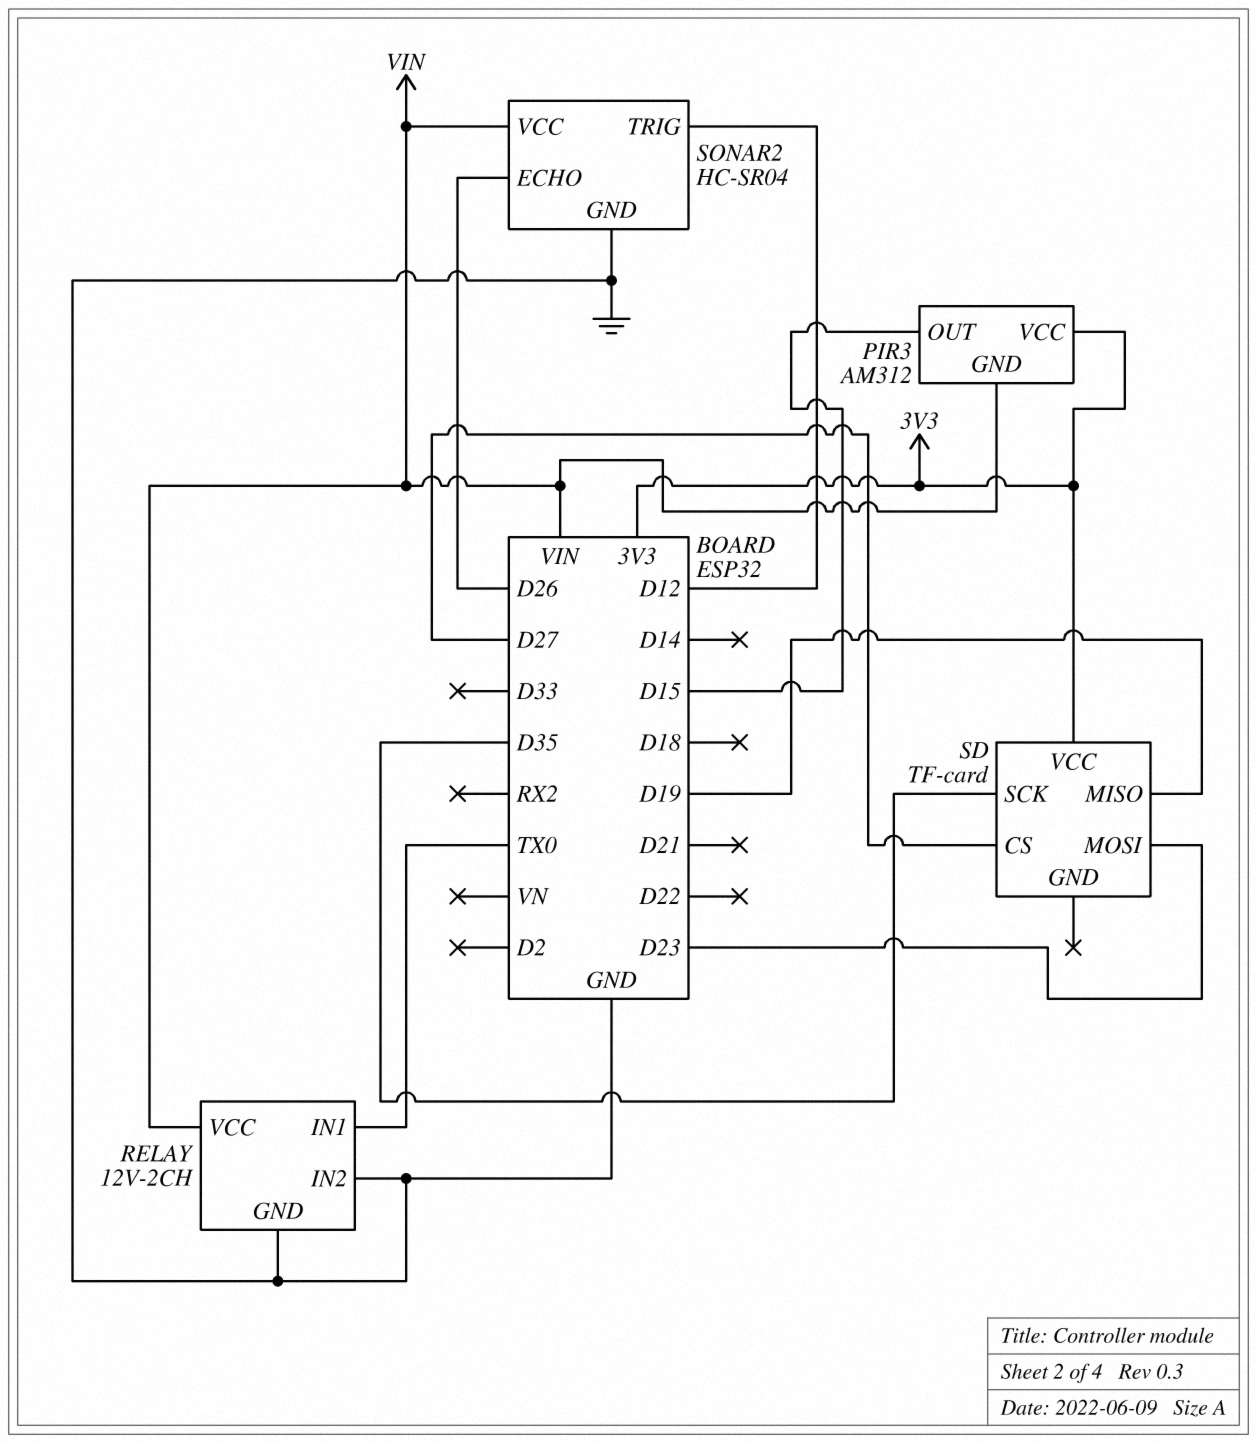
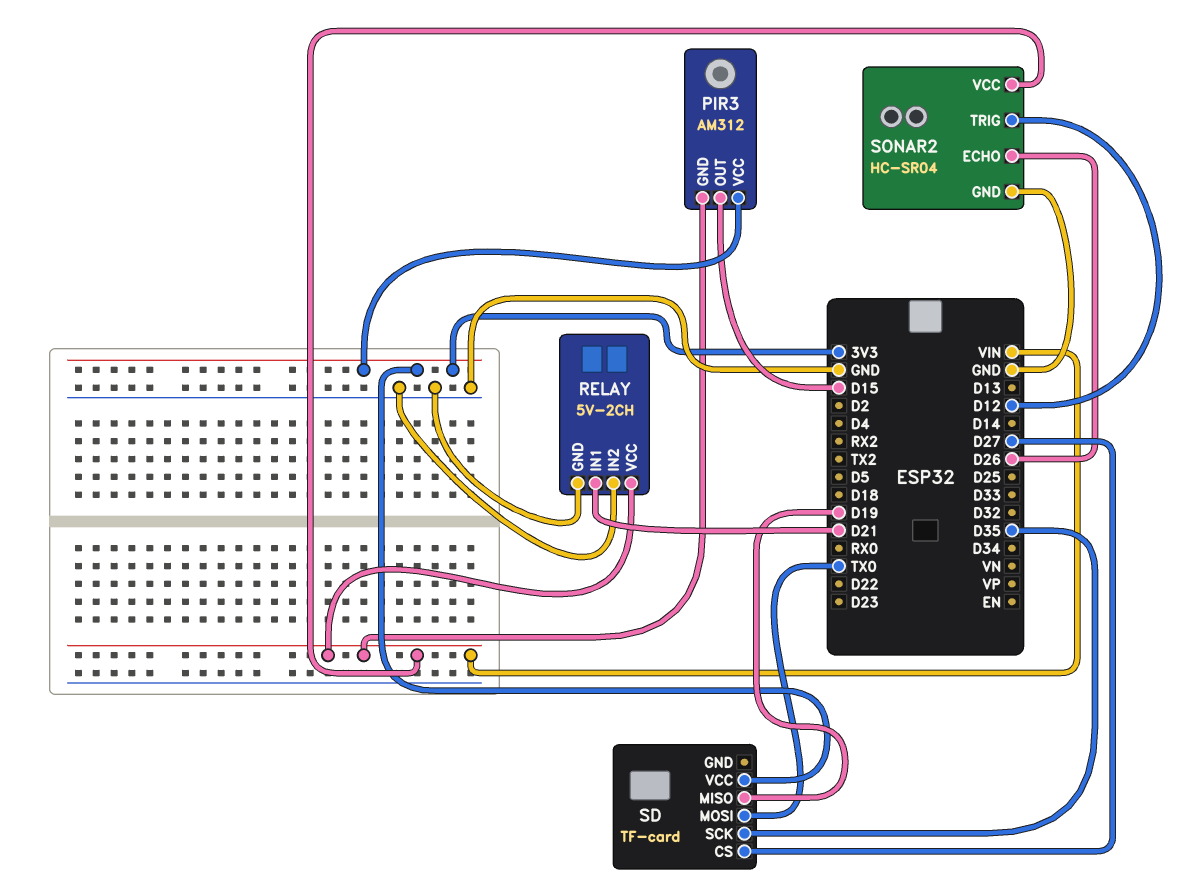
RELAY: 12V-2CH -> 5V-2CH
RELAY pin IN1: TX0 -> D21
SD pin MOSI: D23 -> TX0

